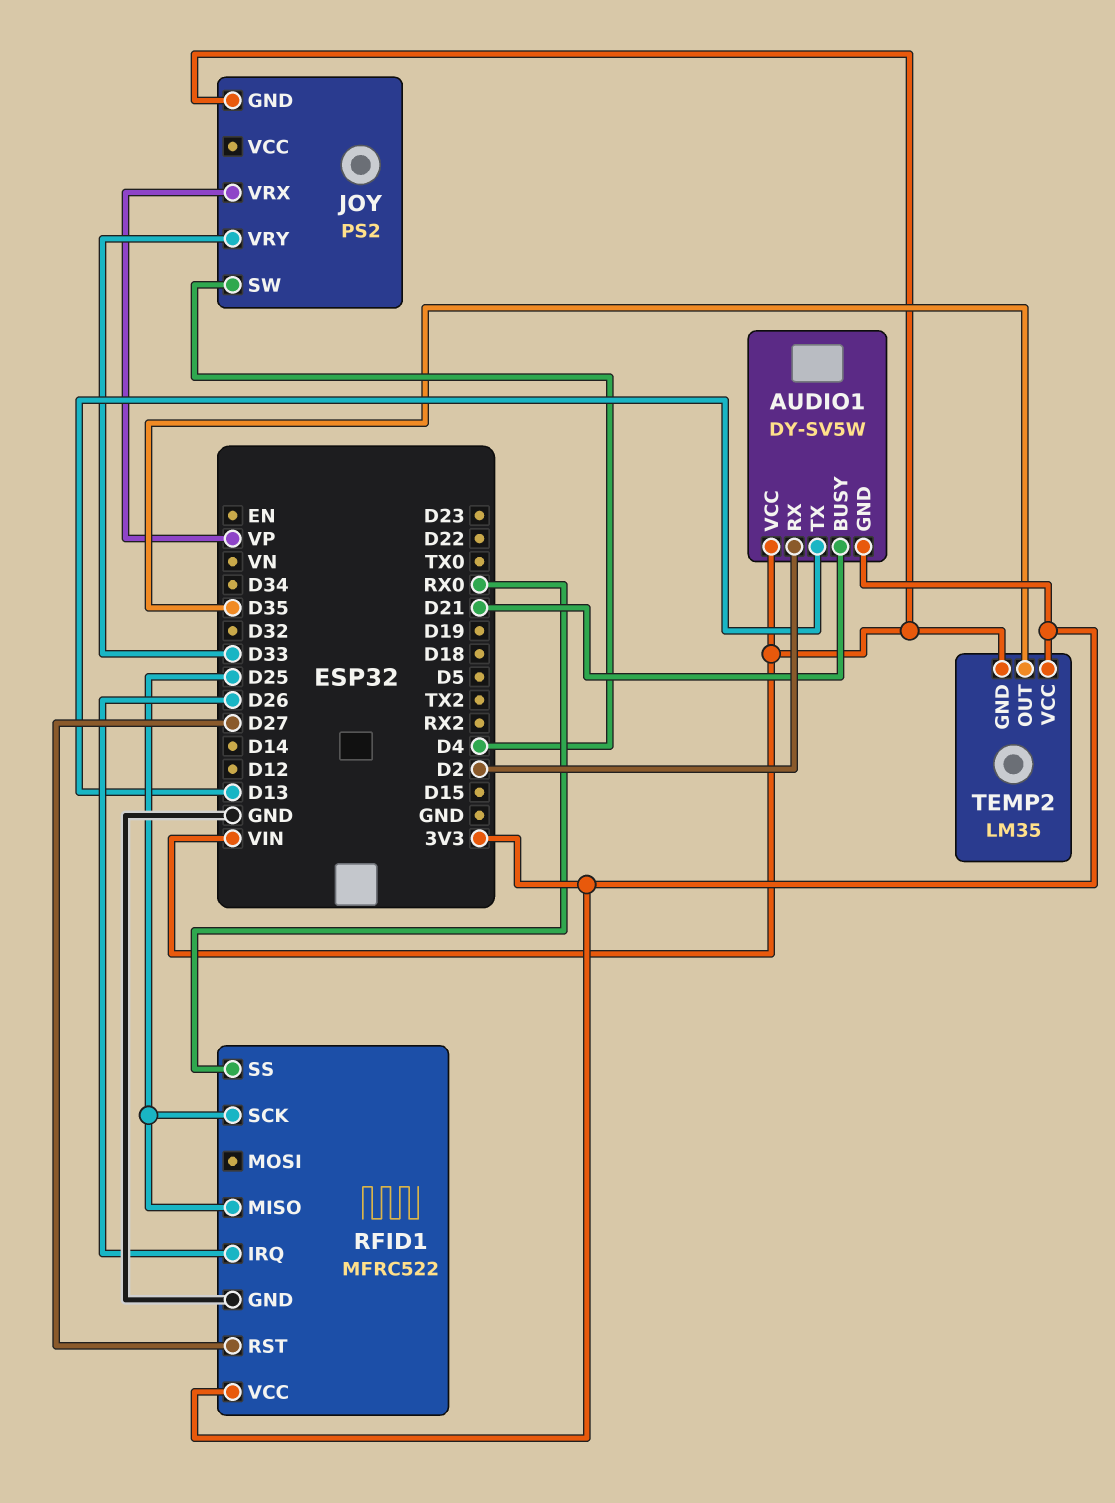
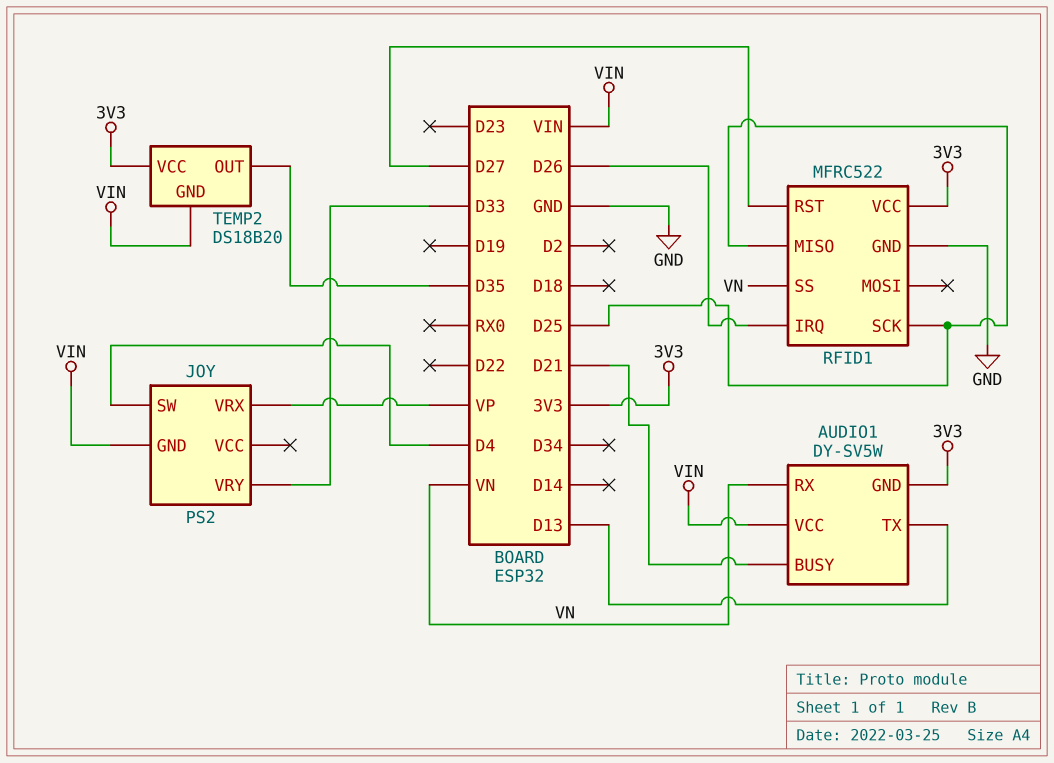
AUDIO1 pin RX: D2 -> VN
RFID1 pin SS: RX0 -> VN
TEMP2: LM35 -> DS18B20

